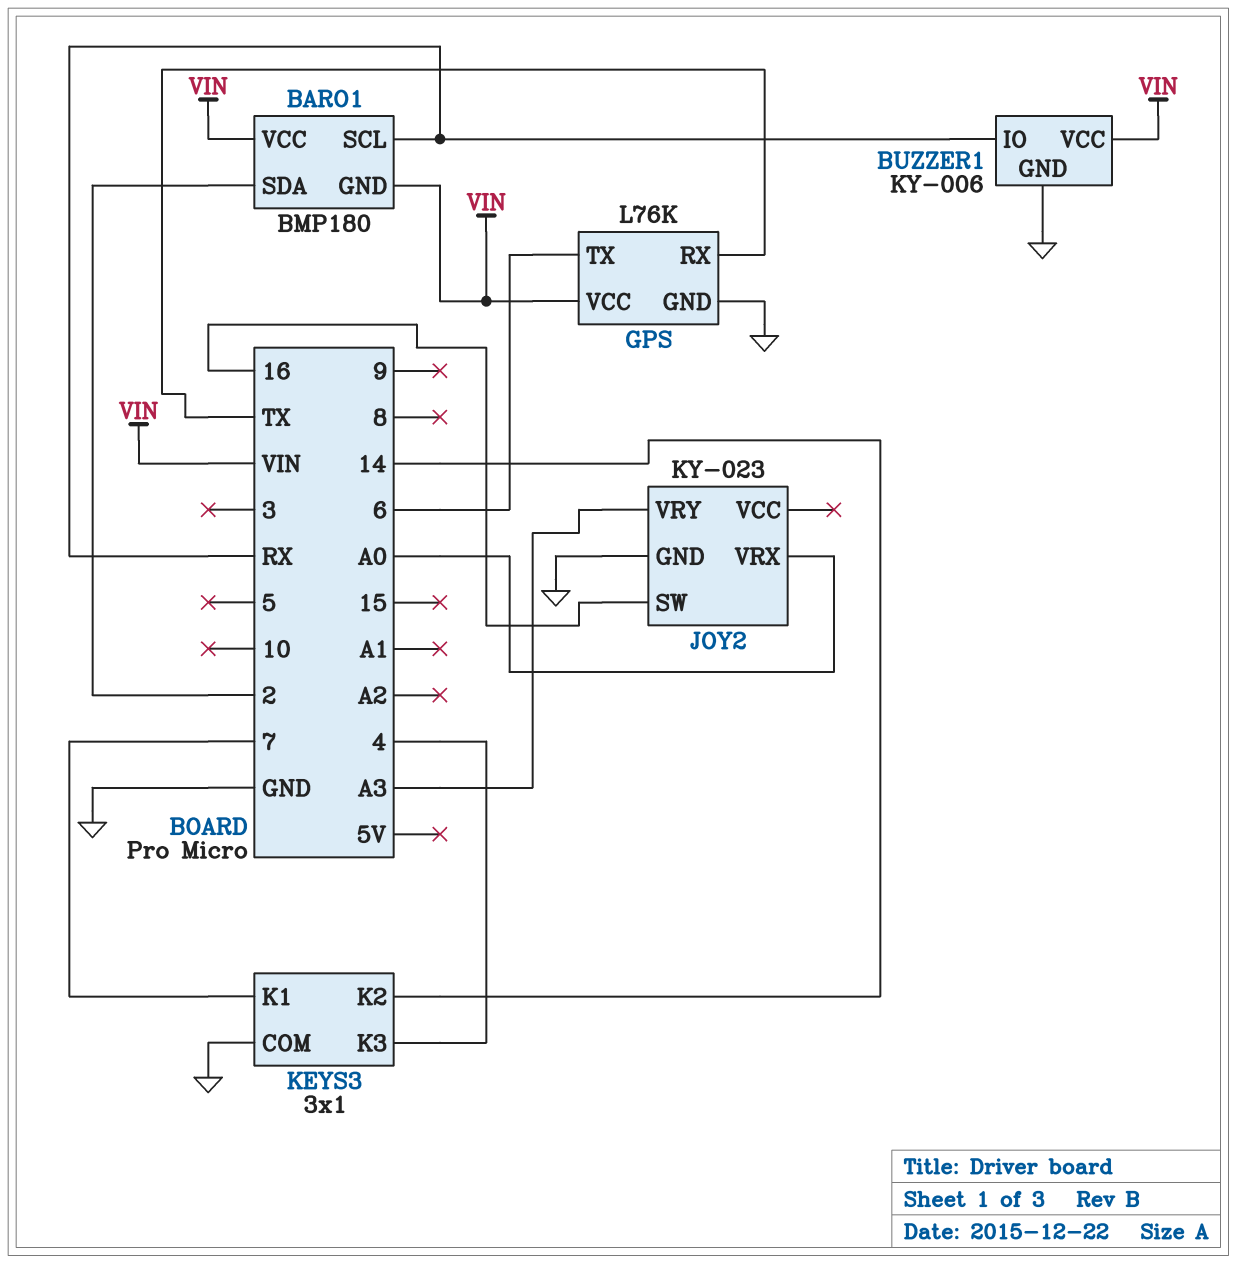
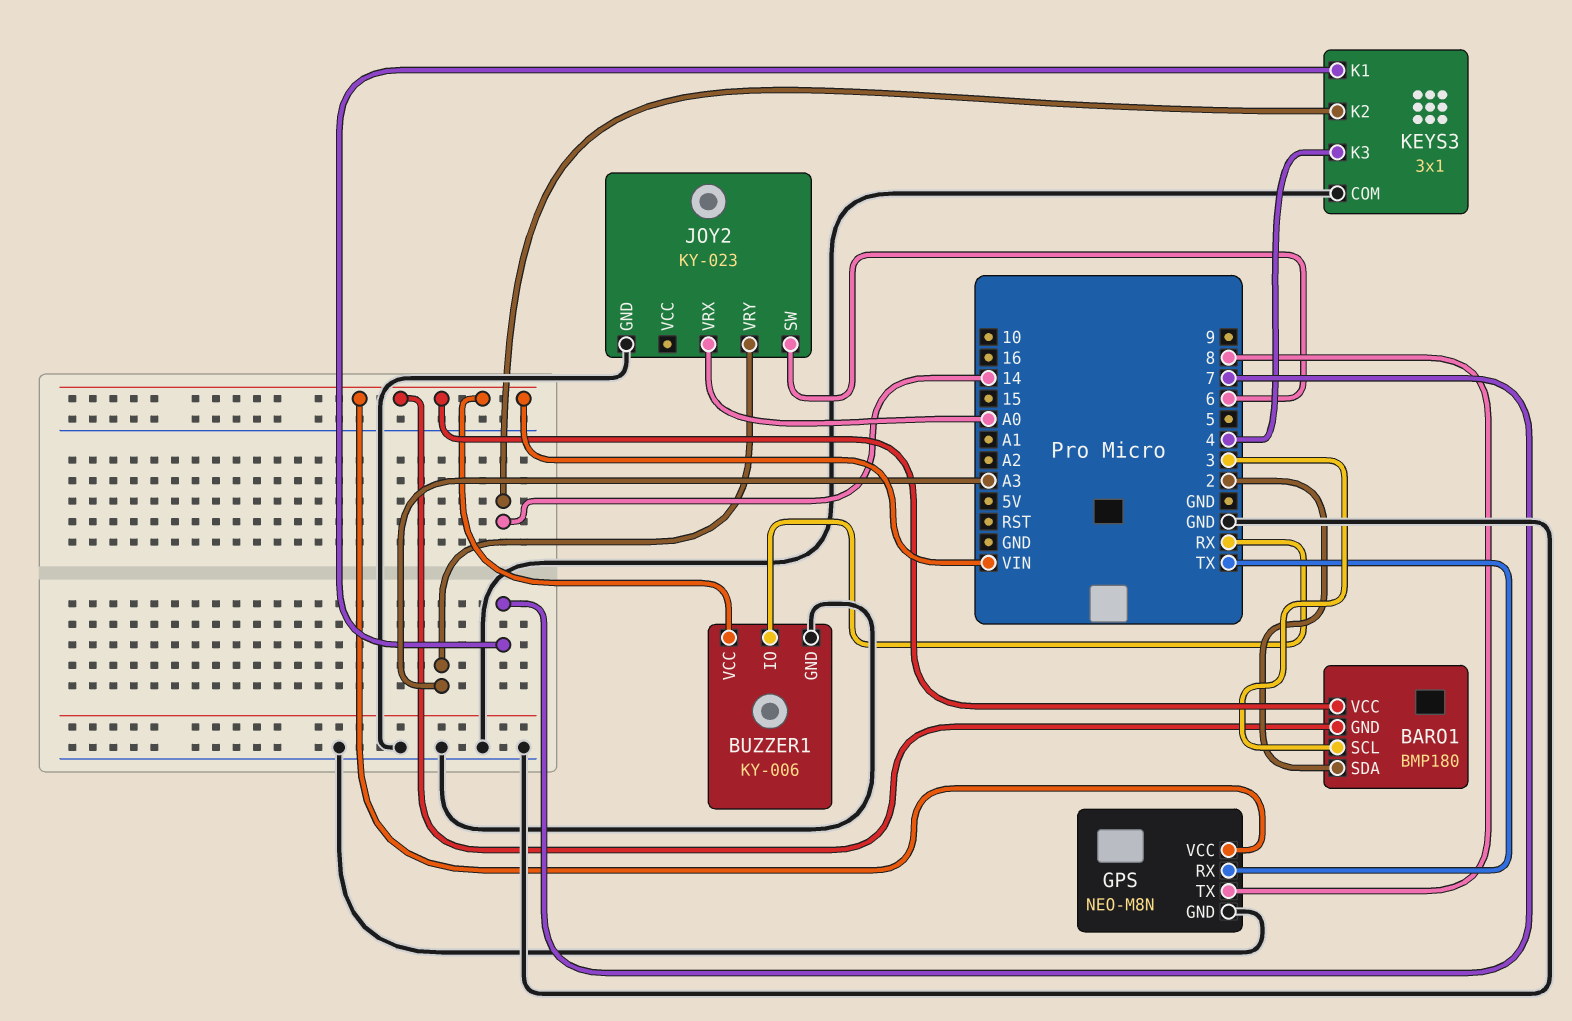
BARO1 pin SCL: RX -> 3
GPS: L76K -> NEO-M8N
GPS pin TX: 6 -> 8
JOY2 pin SW: 16 -> 6

